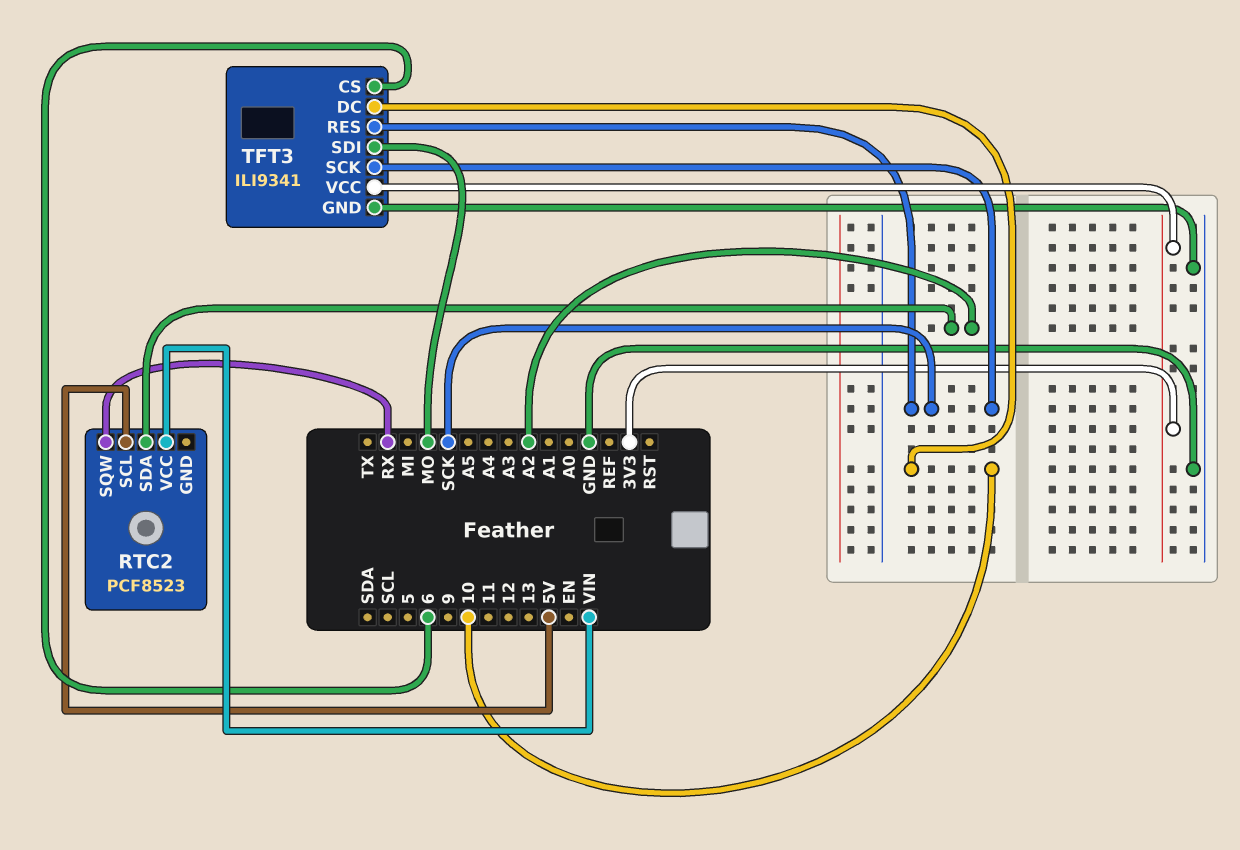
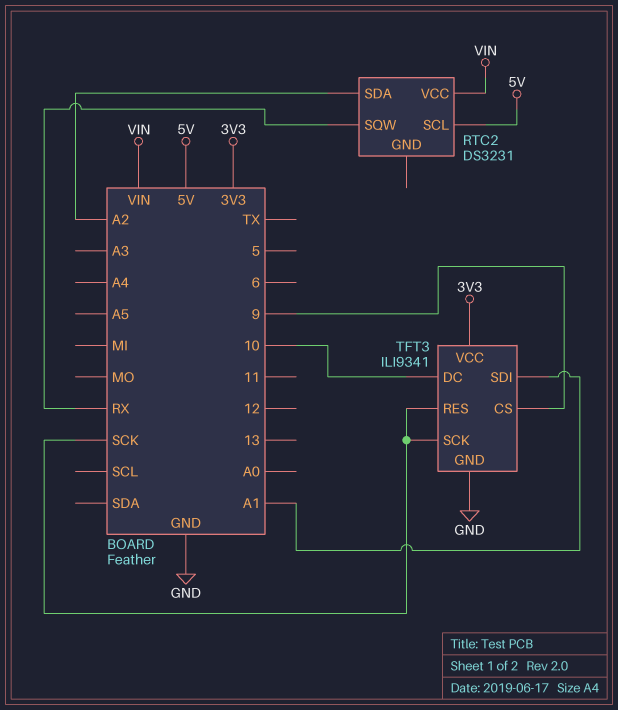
RTC2: PCF8523 -> DS3231
TFT3 pin CS: 6 -> 9
TFT3 pin SDI: MO -> A1

